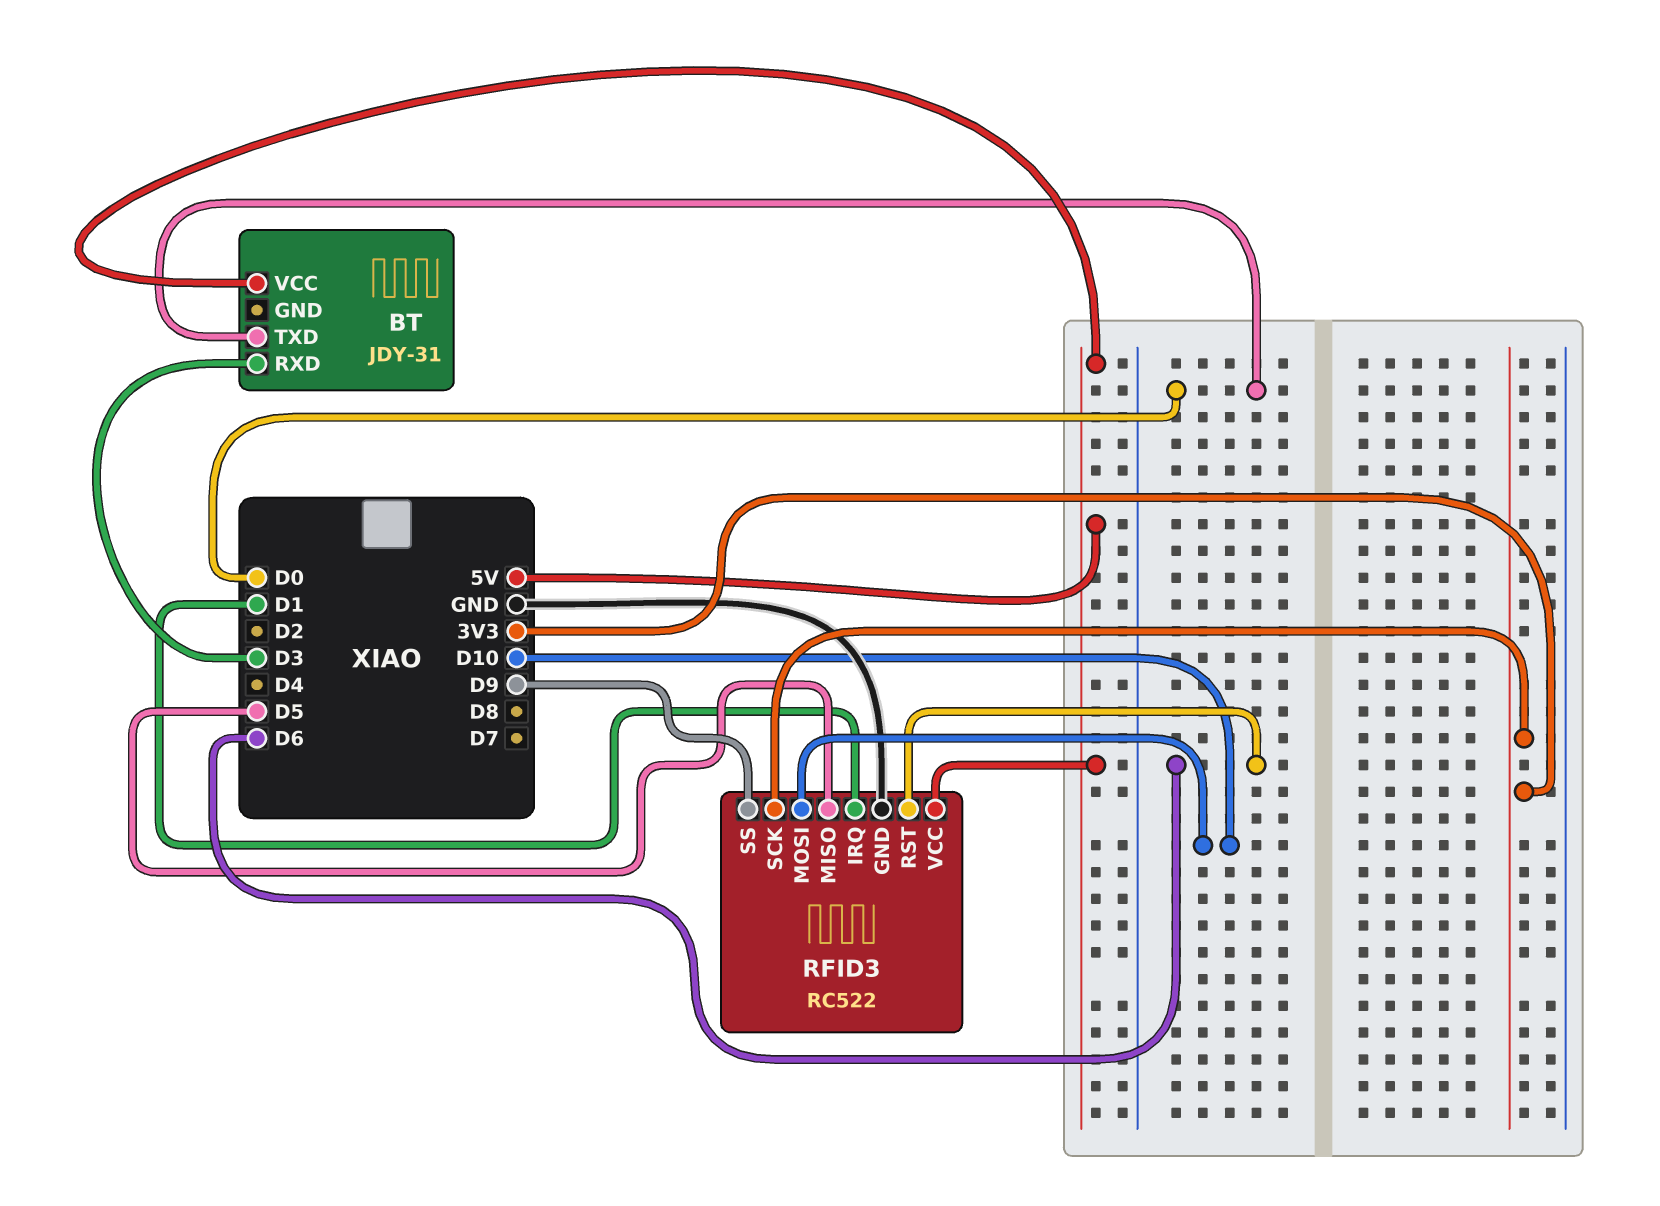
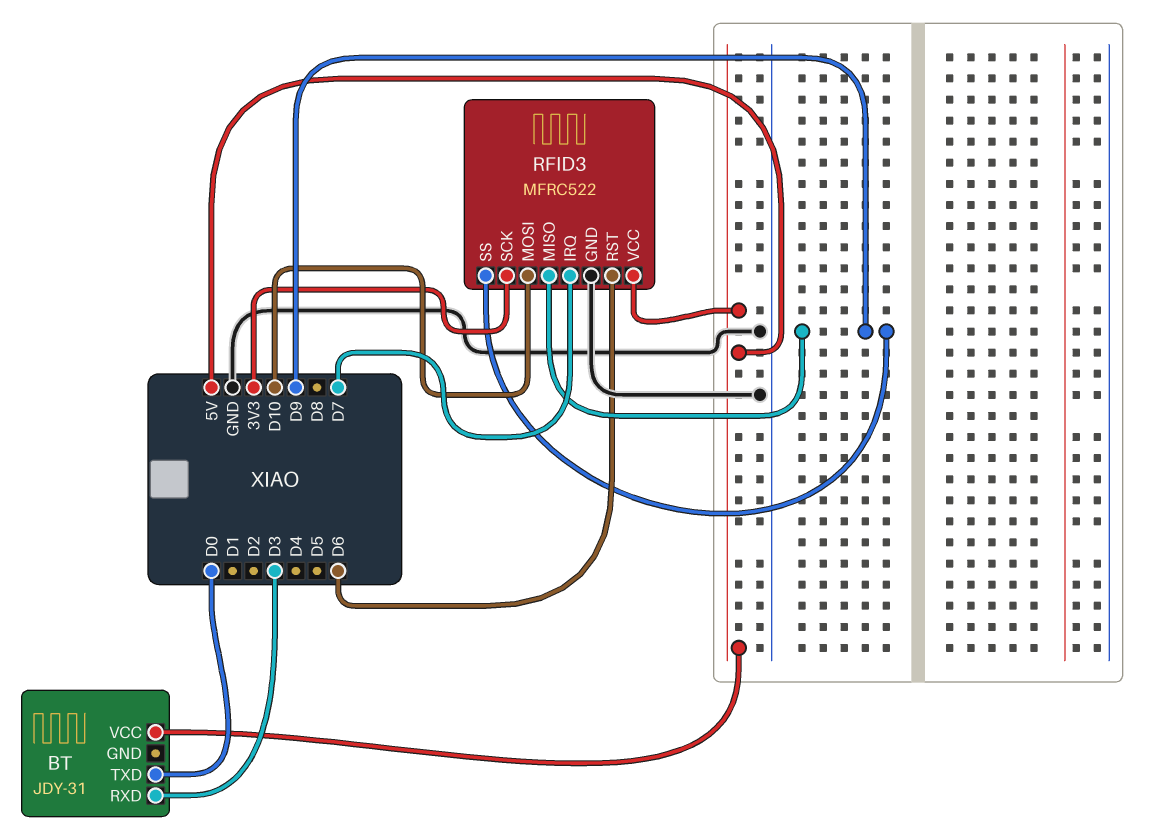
RFID3: RC522 -> MFRC522
RFID3 pin IRQ: D1 -> D7
RFID3 pin MISO: D5 -> D9

